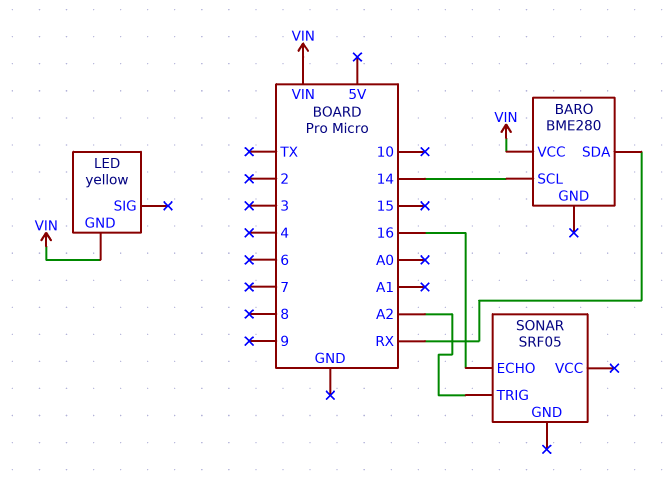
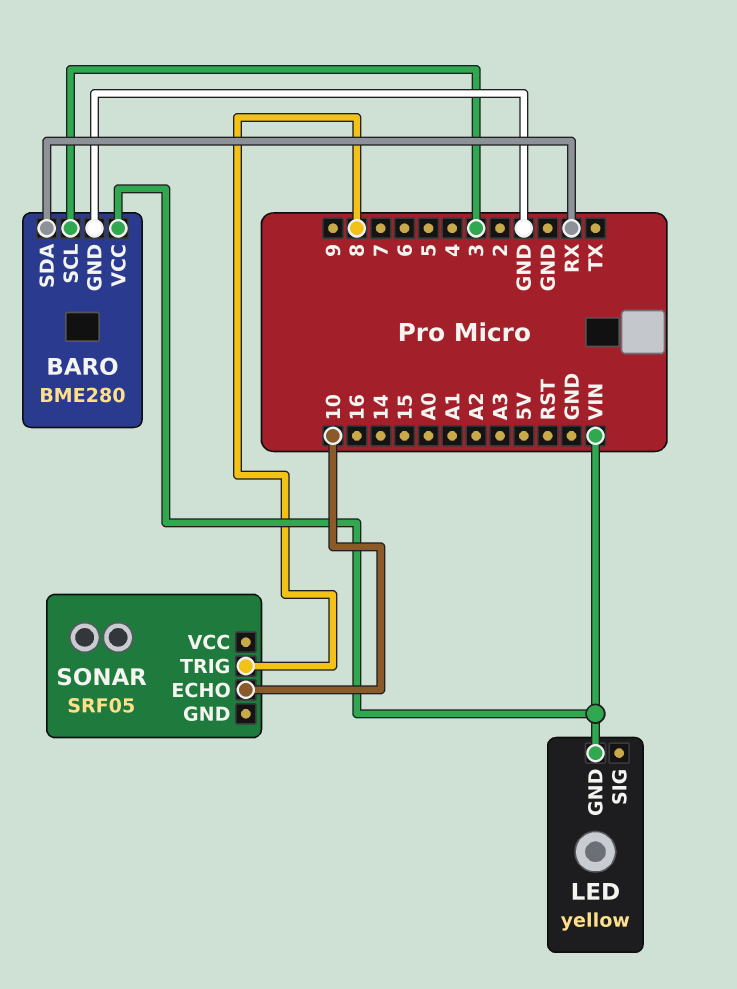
BARO pin GND: none -> GND
BARO pin SCL: 14 -> 3
SONAR pin ECHO: 16 -> 10
SONAR pin TRIG: A2 -> 8

